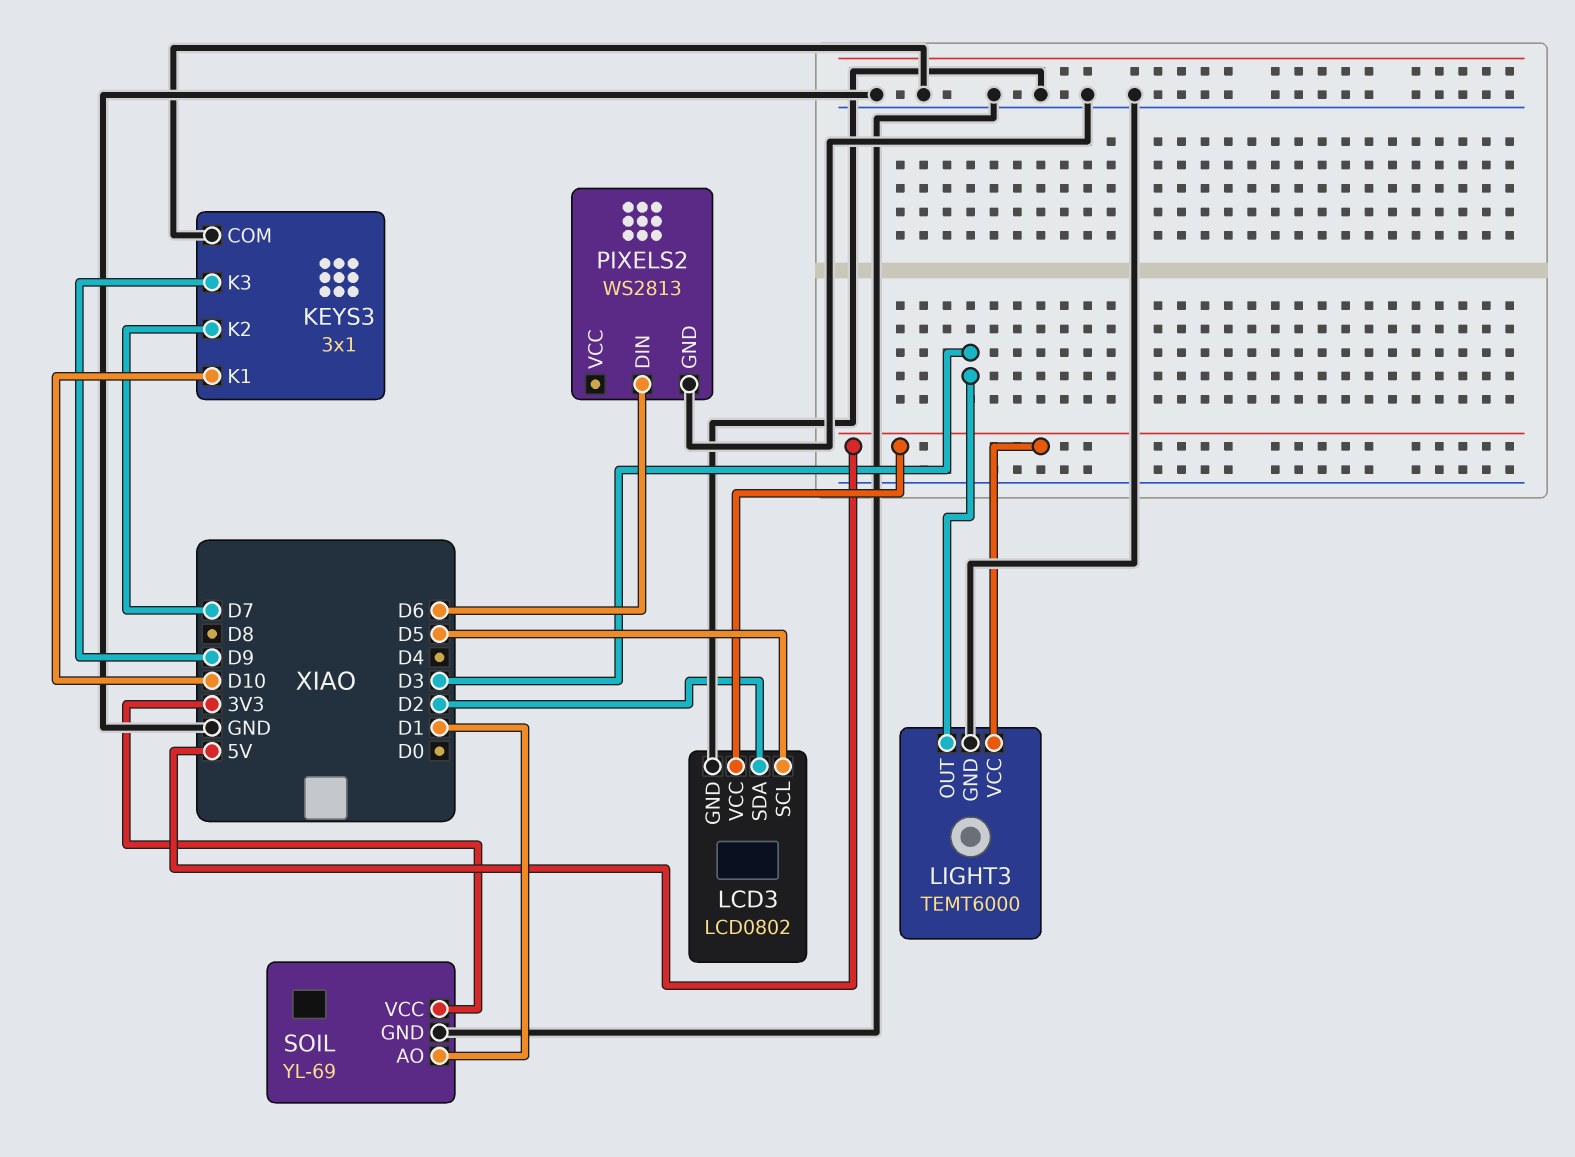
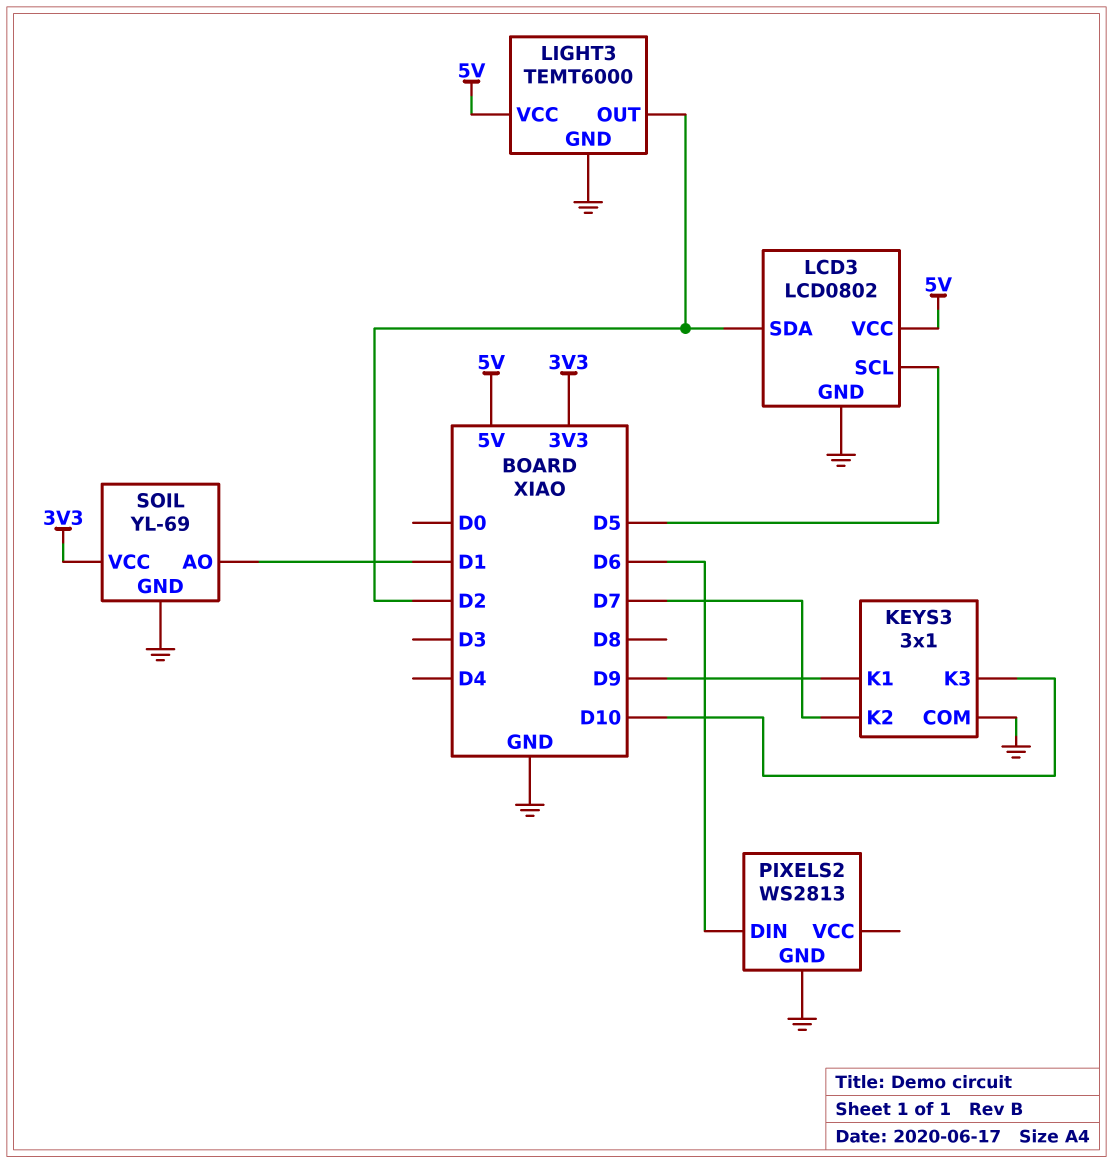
KEYS3 pin K1: D10 -> D9
KEYS3 pin K3: D9 -> D10
LIGHT3 pin OUT: D3 -> D2

